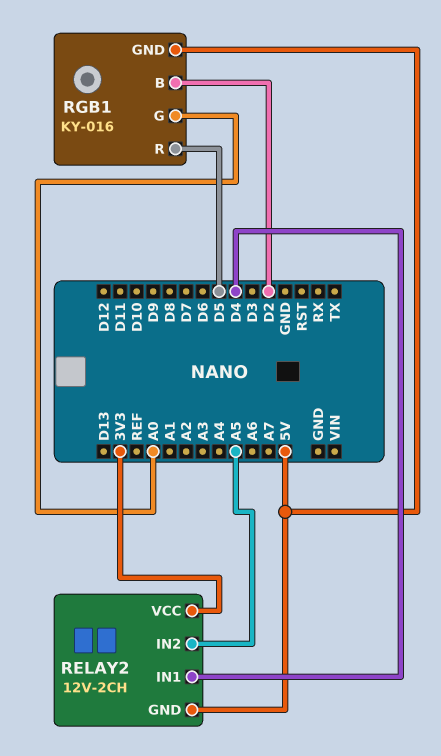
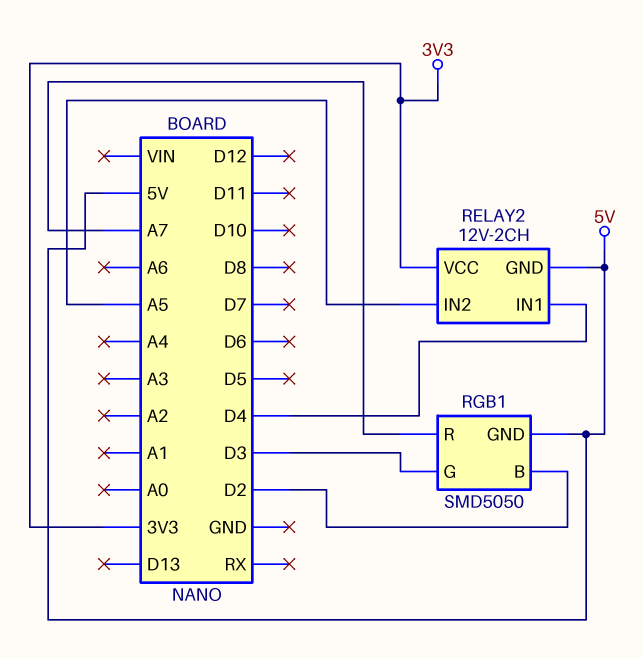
RGB1: KY-016 -> SMD5050
RGB1 pin G: A0 -> D3
RGB1 pin R: D5 -> A7

